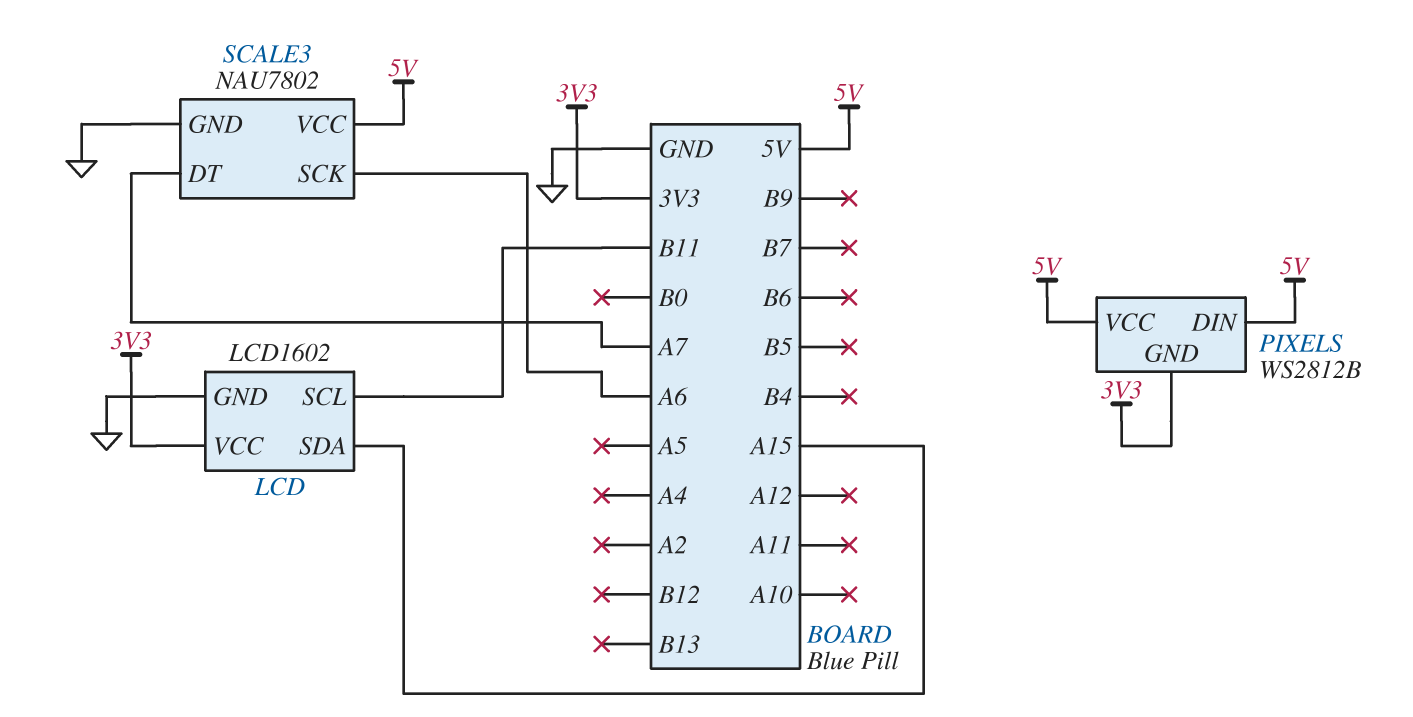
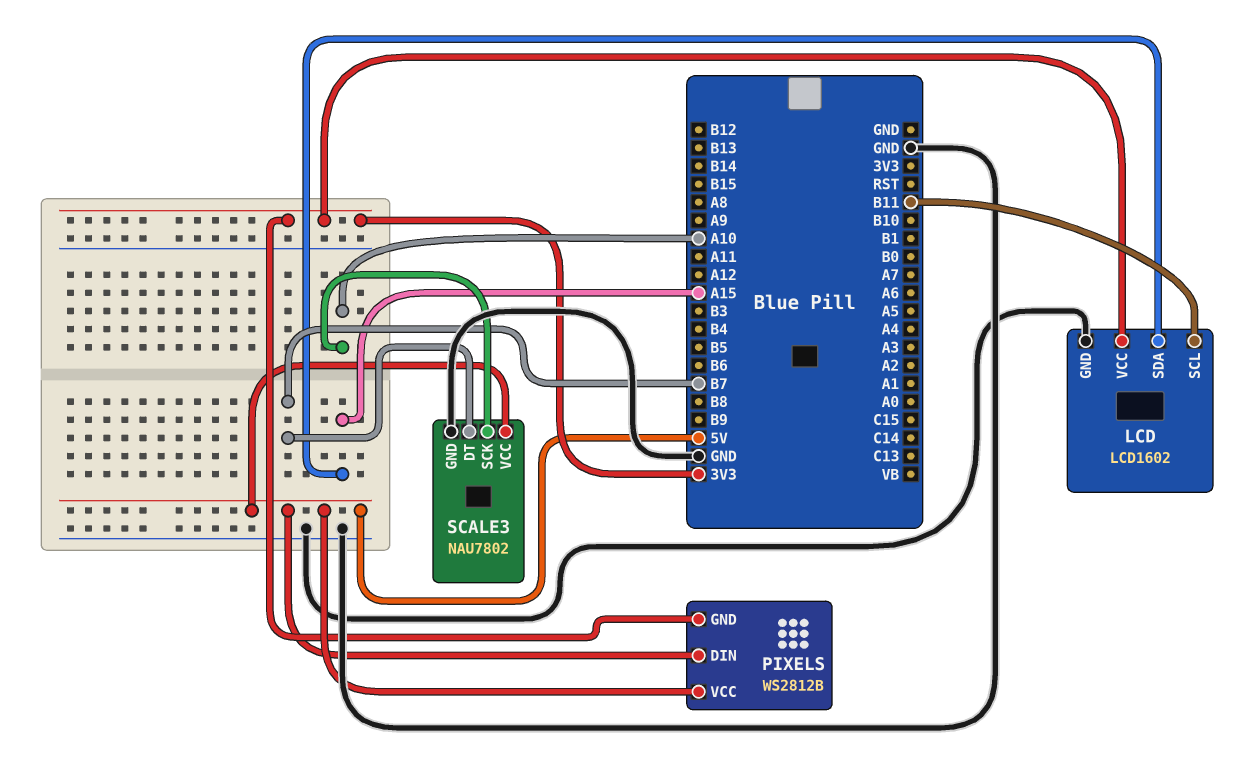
SCALE3 pin DT: A7 -> B7
SCALE3 pin SCK: A6 -> A10

